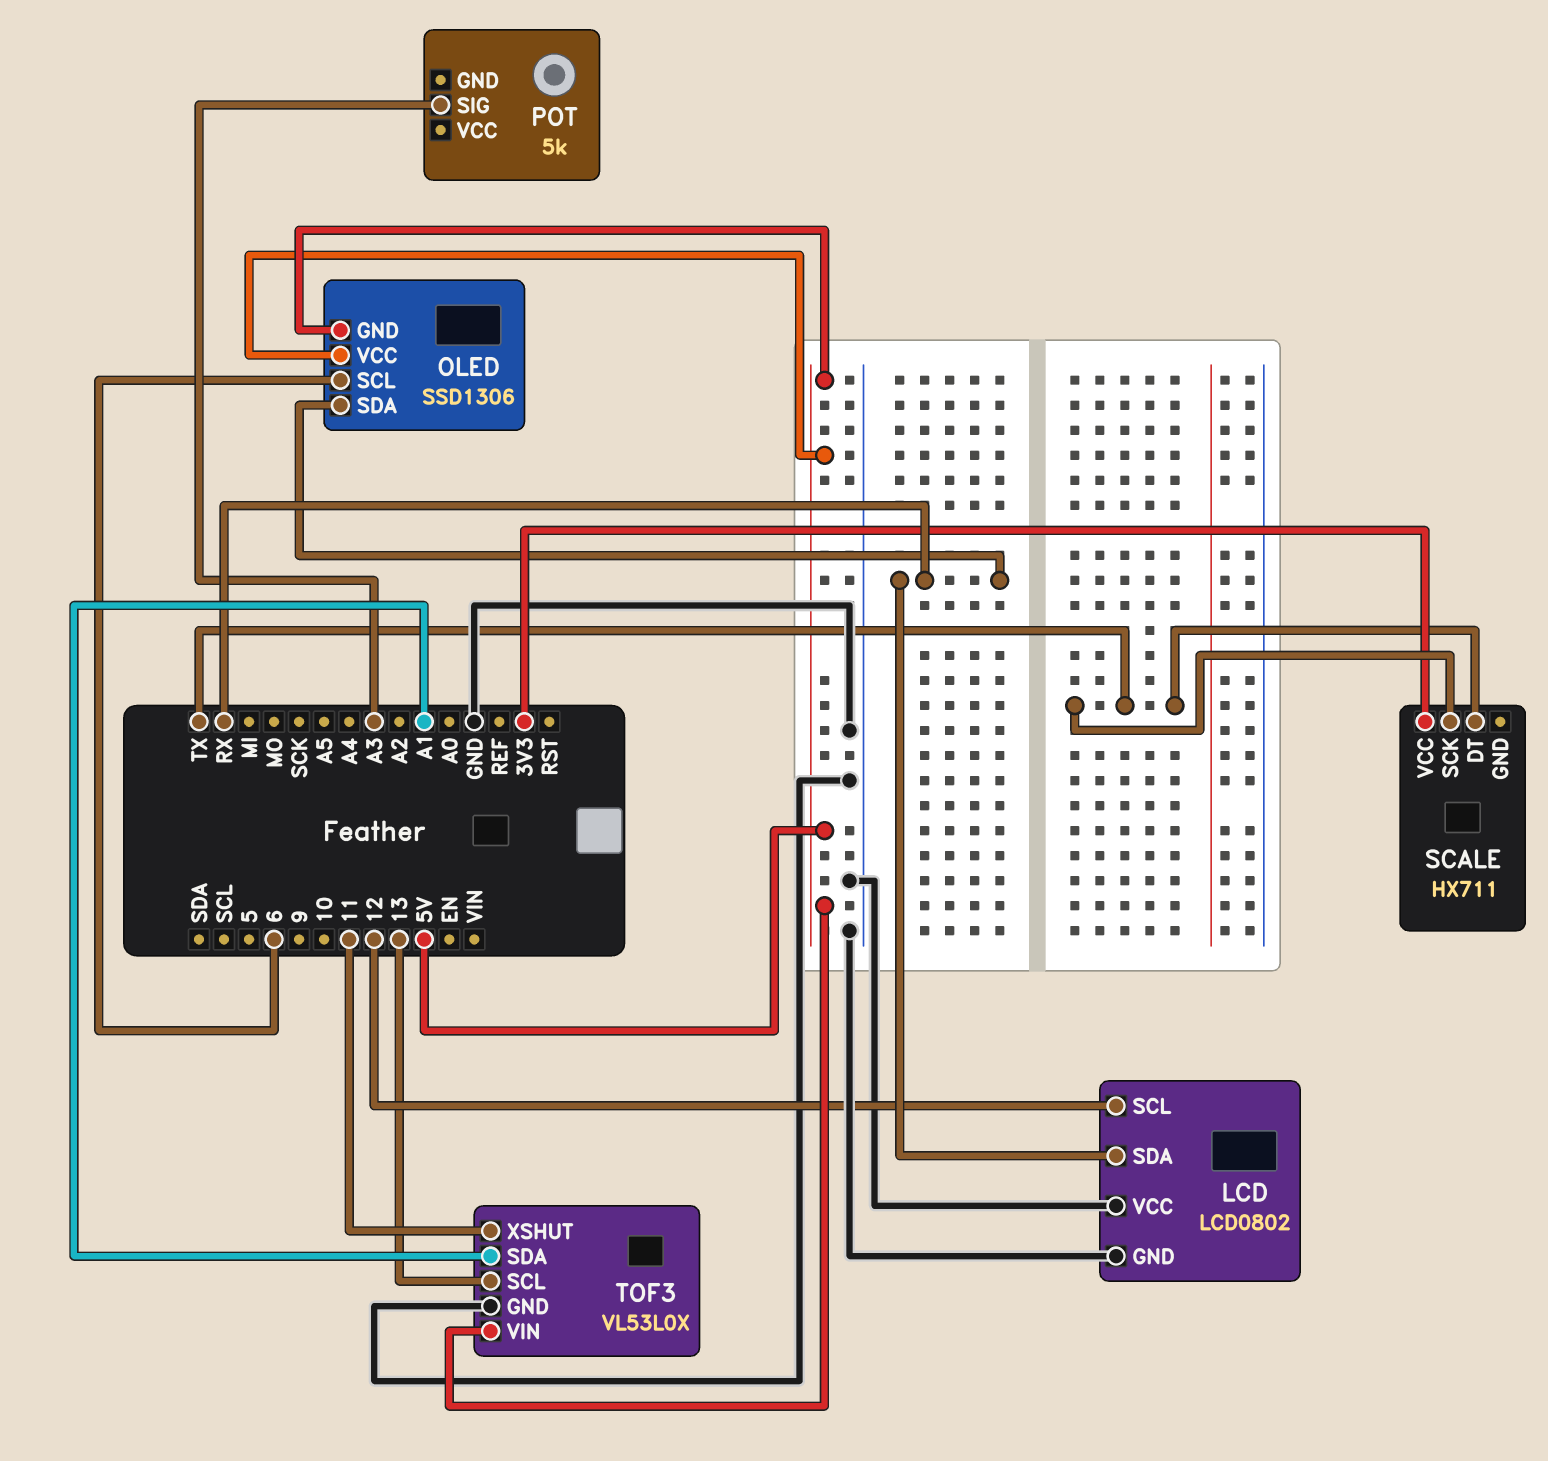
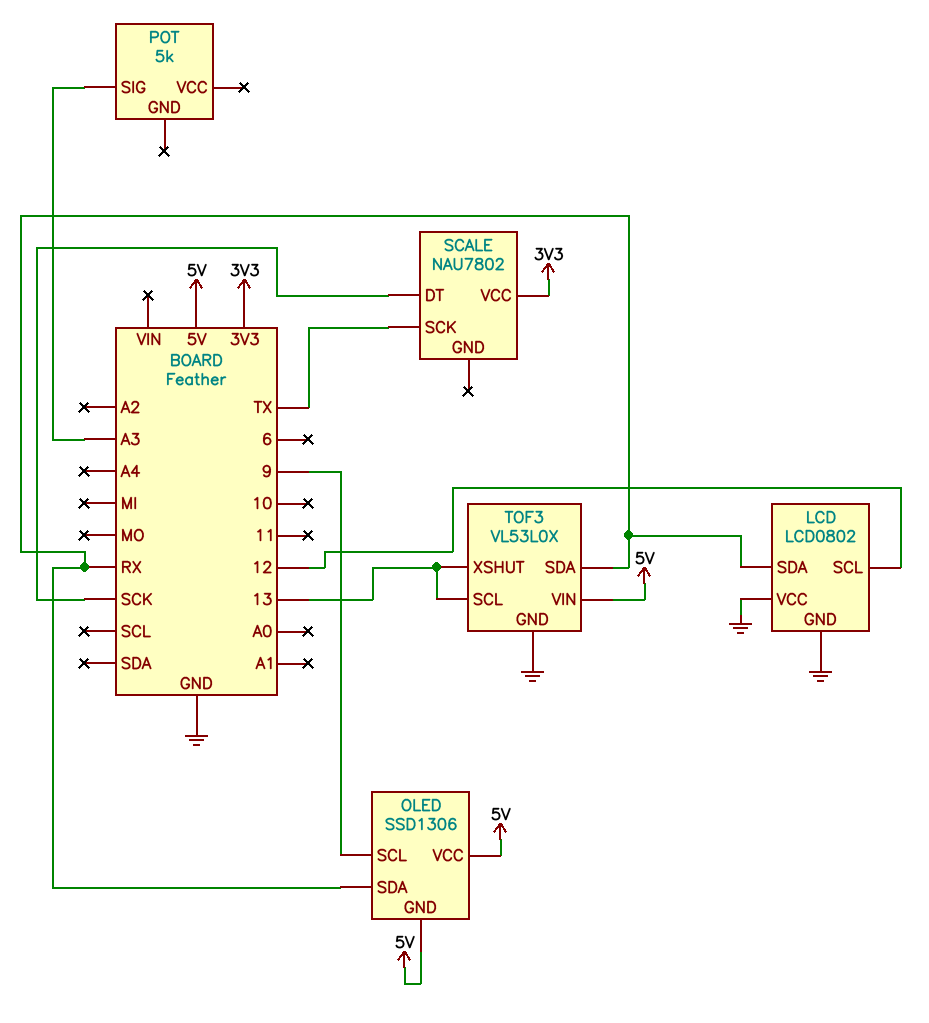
OLED pin SCL: 6 -> 9
SCALE: HX711 -> NAU7802
SCALE pin DT: TX -> SCK
TOF3 pin SDA: A1 -> RX
TOF3 pin XSHUT: 11 -> 13

